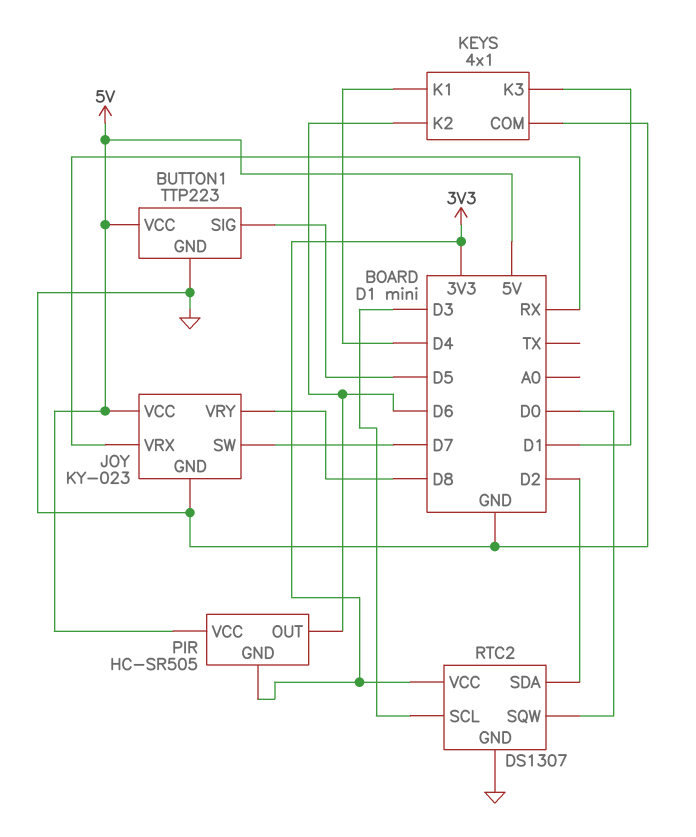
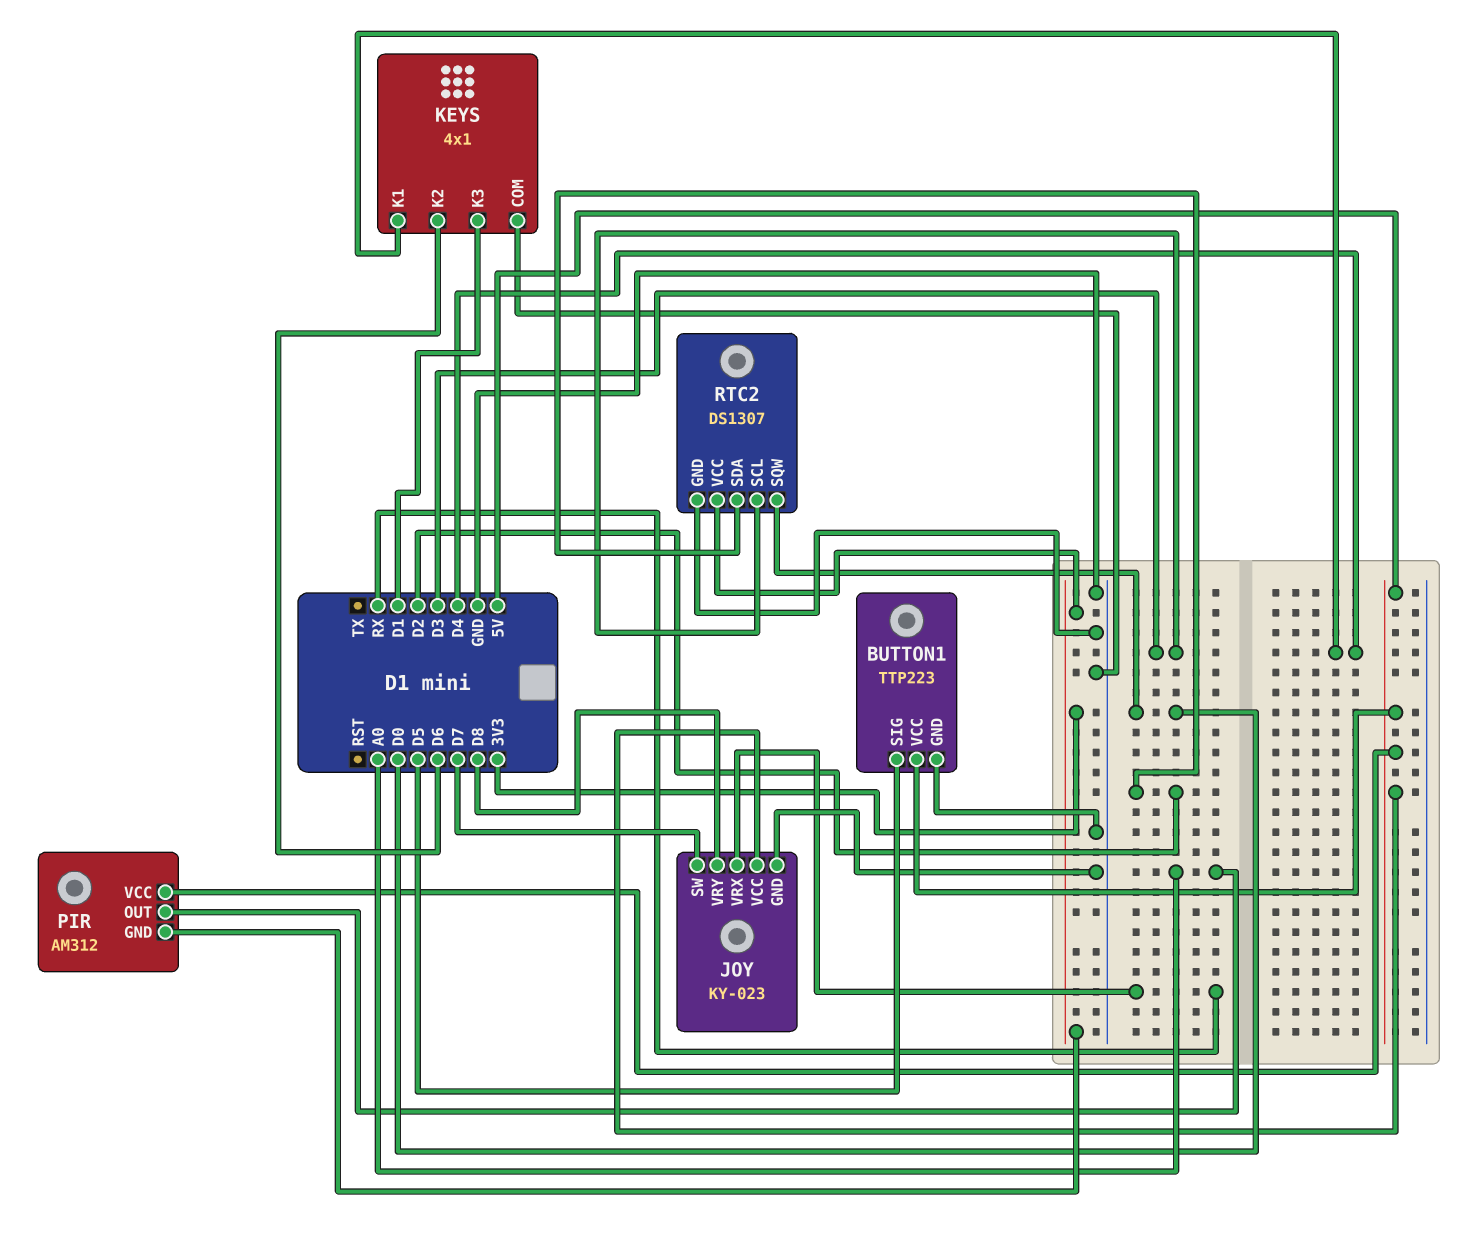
PIR: HC-SR505 -> AM312
PIR pin OUT: D6 -> A0

